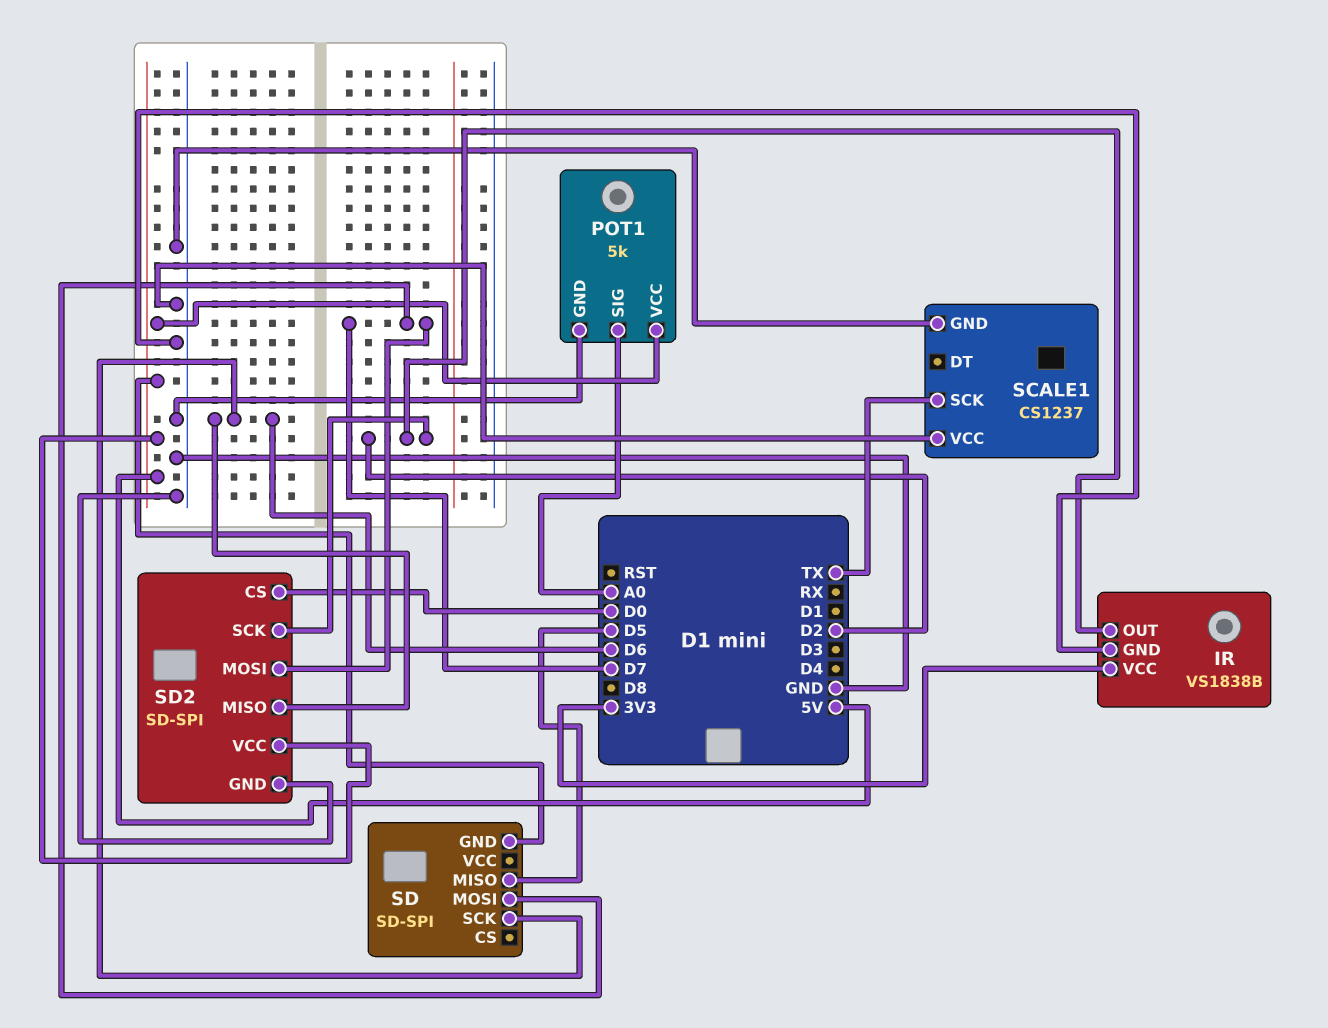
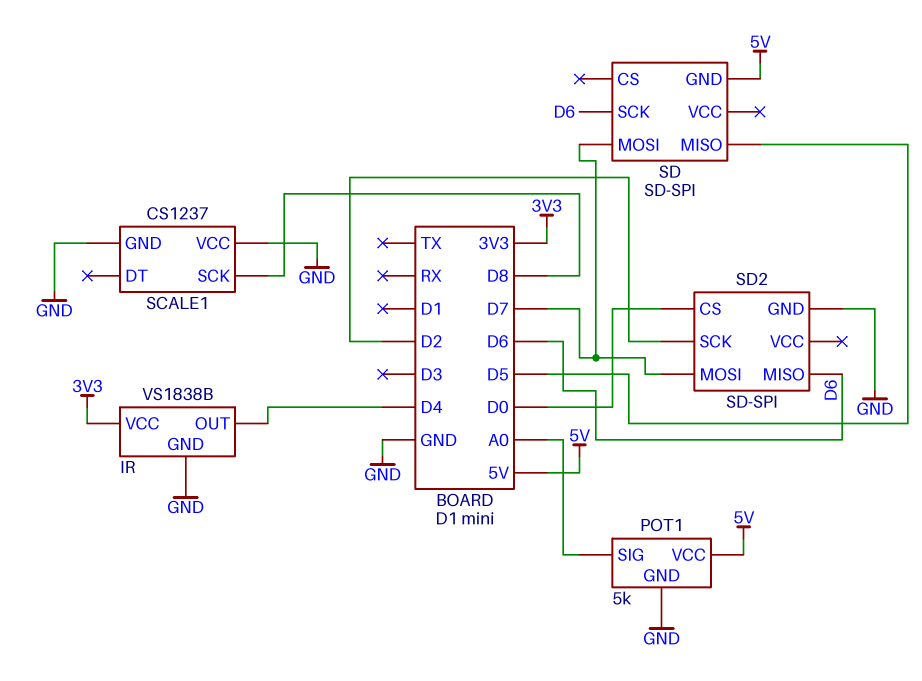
IR pin OUT: D2 -> D4
SCALE1 pin SCK: TX -> D8
SD2 pin VCC: 5V -> none

